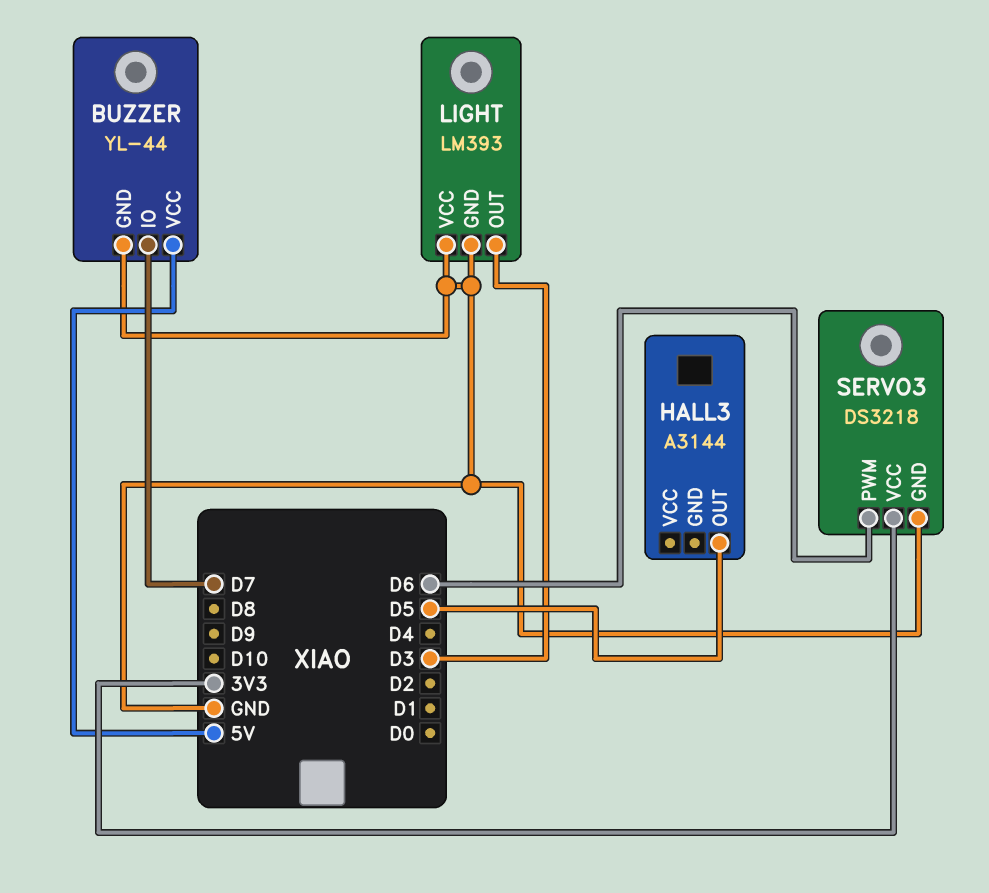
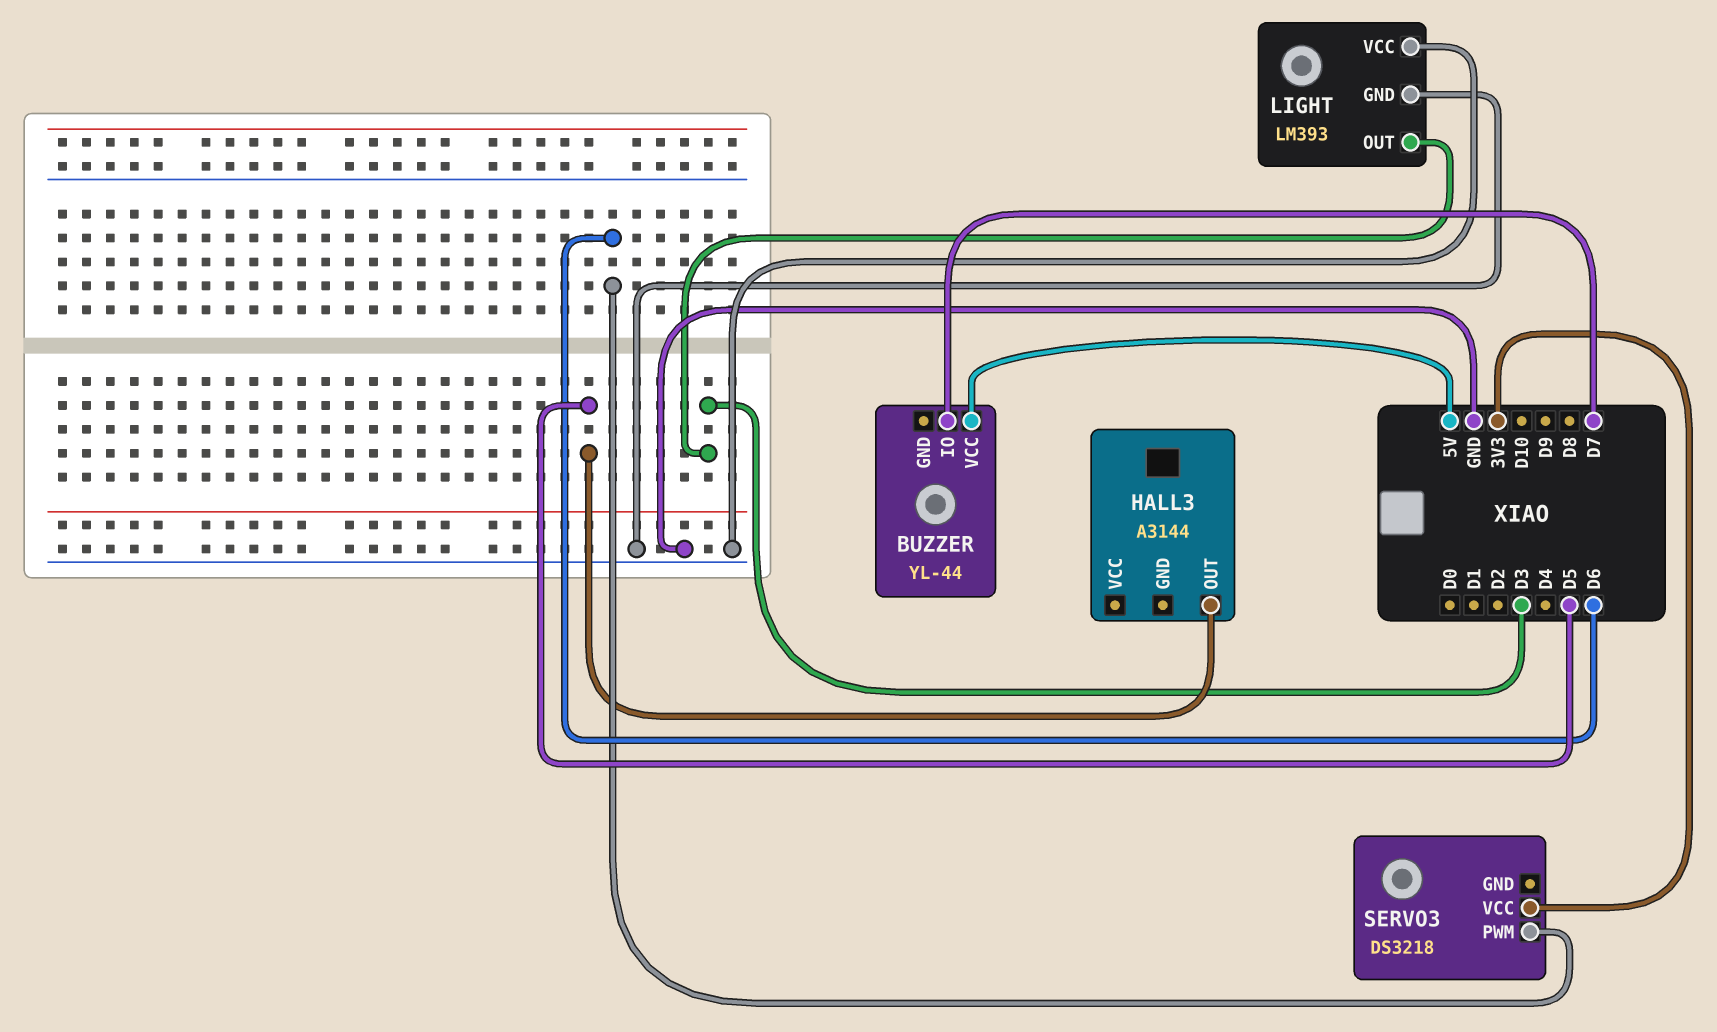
BUZZER pin GND: GND -> none
SERVO3 pin GND: GND -> none

